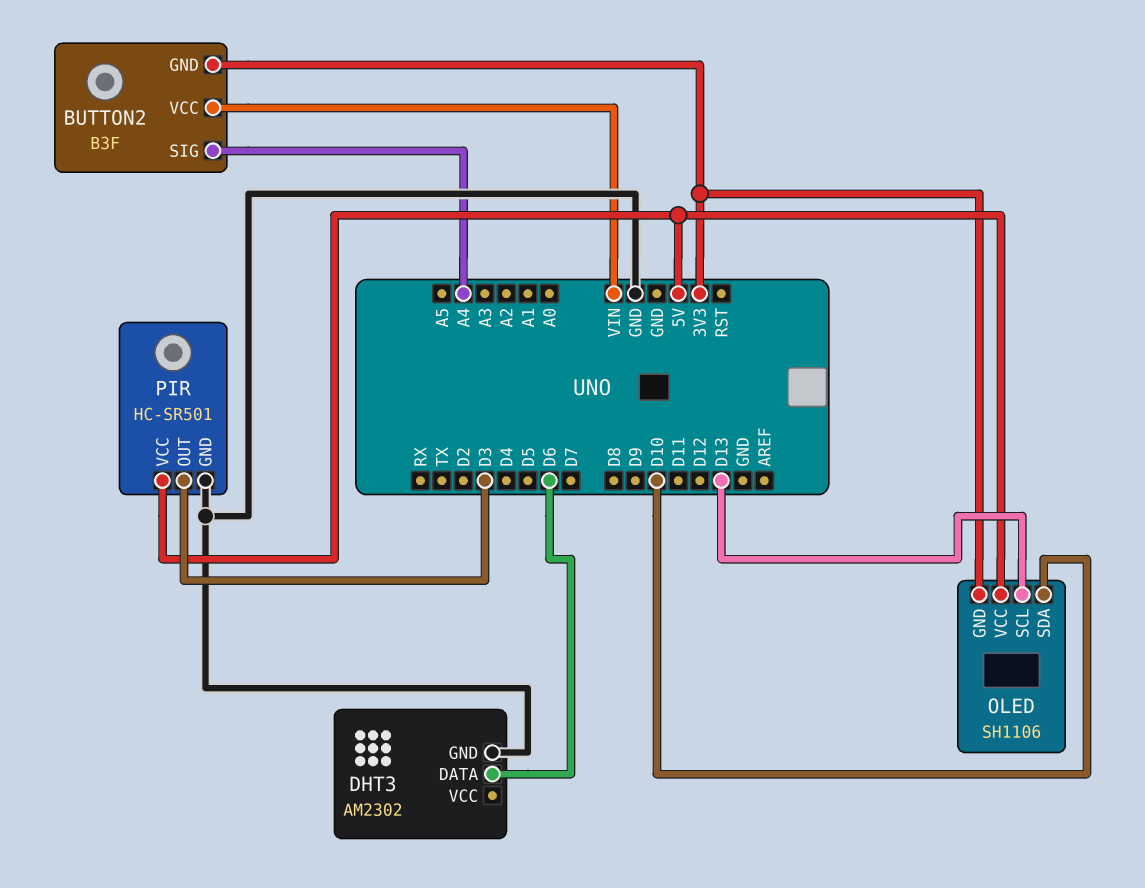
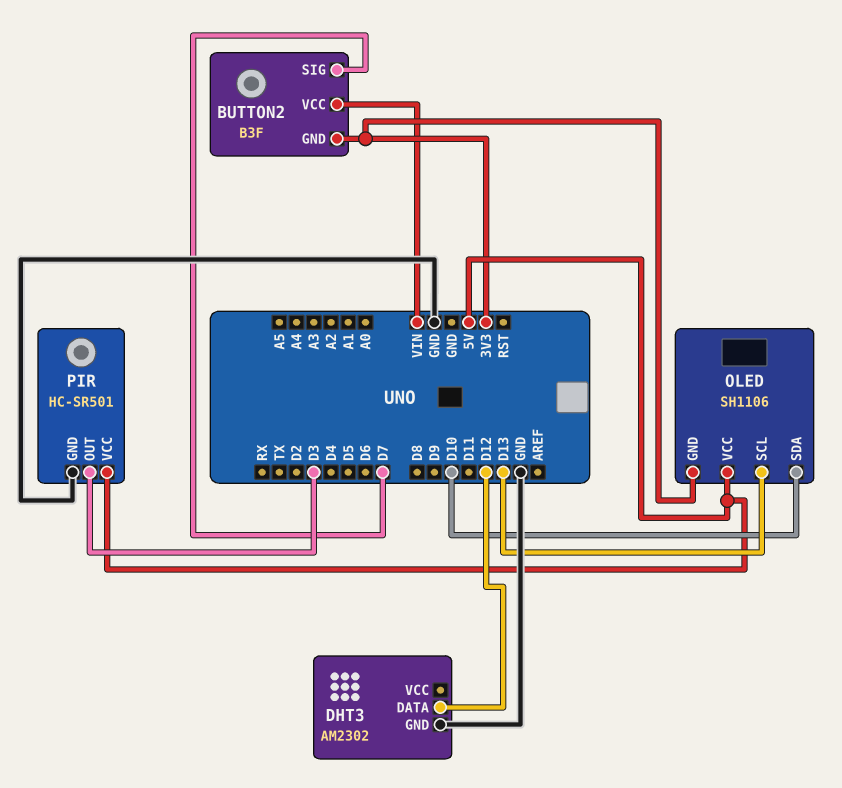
BUTTON2 pin SIG: A4 -> D7
DHT3 pin DATA: D6 -> D12

